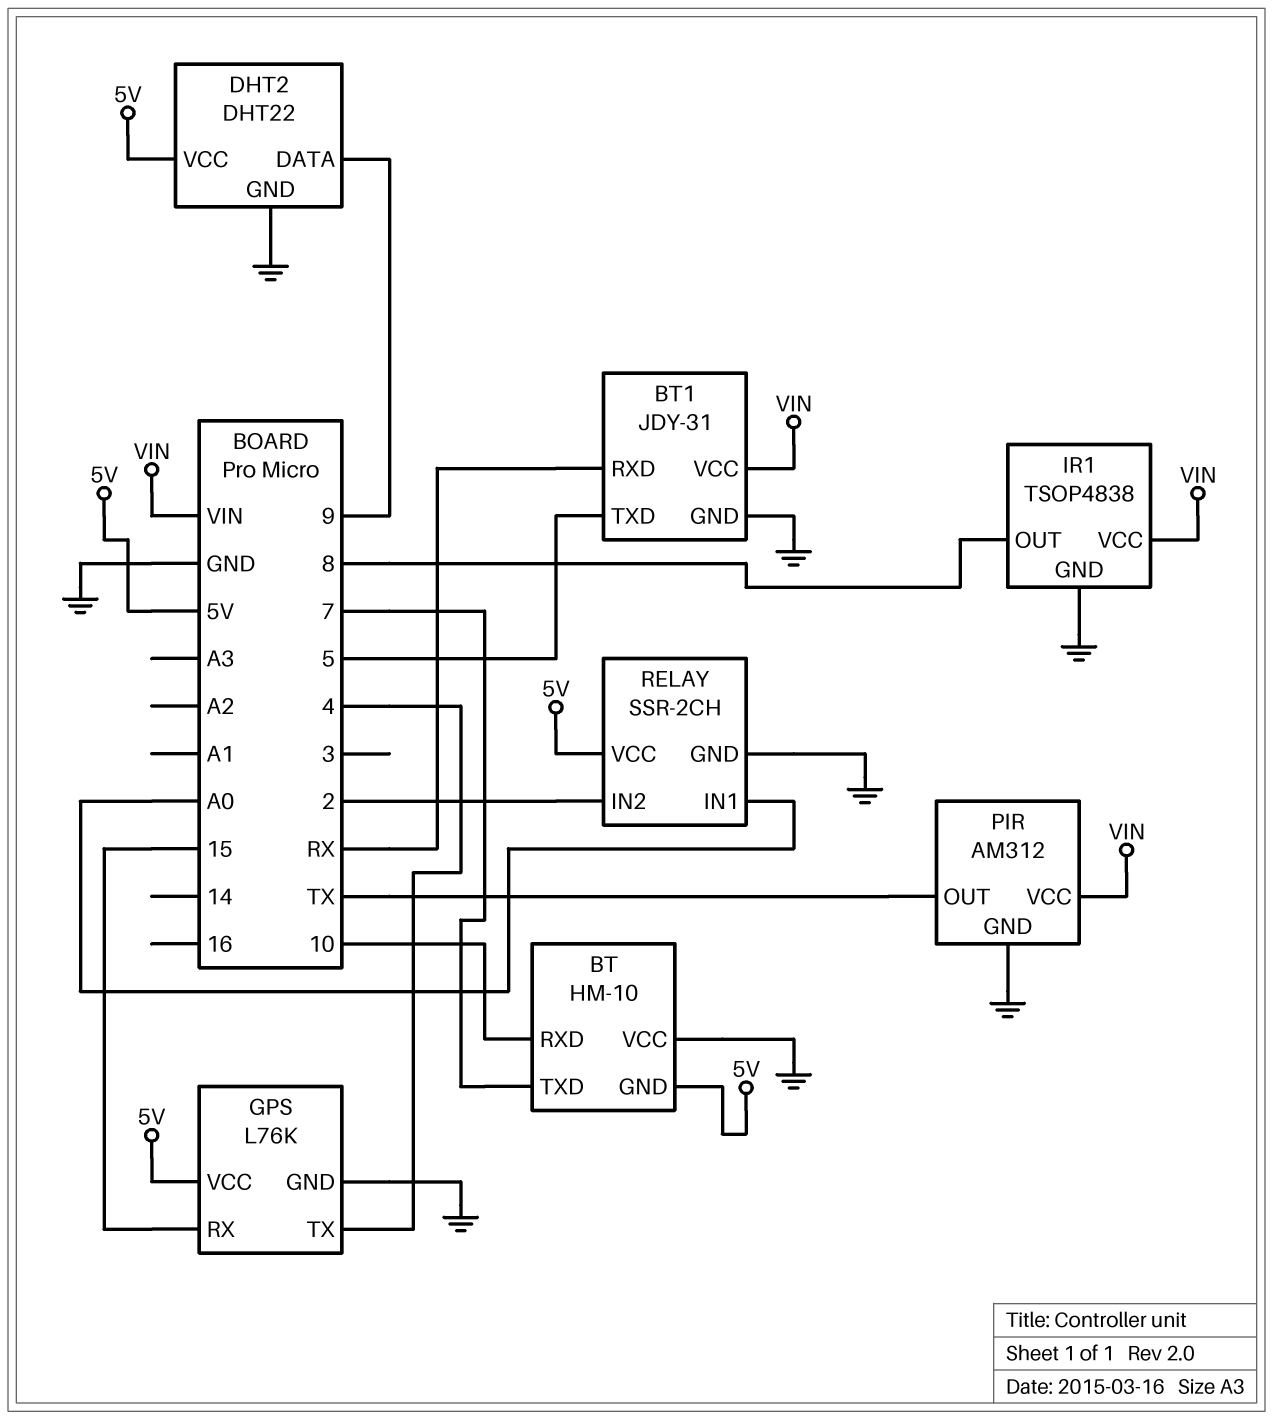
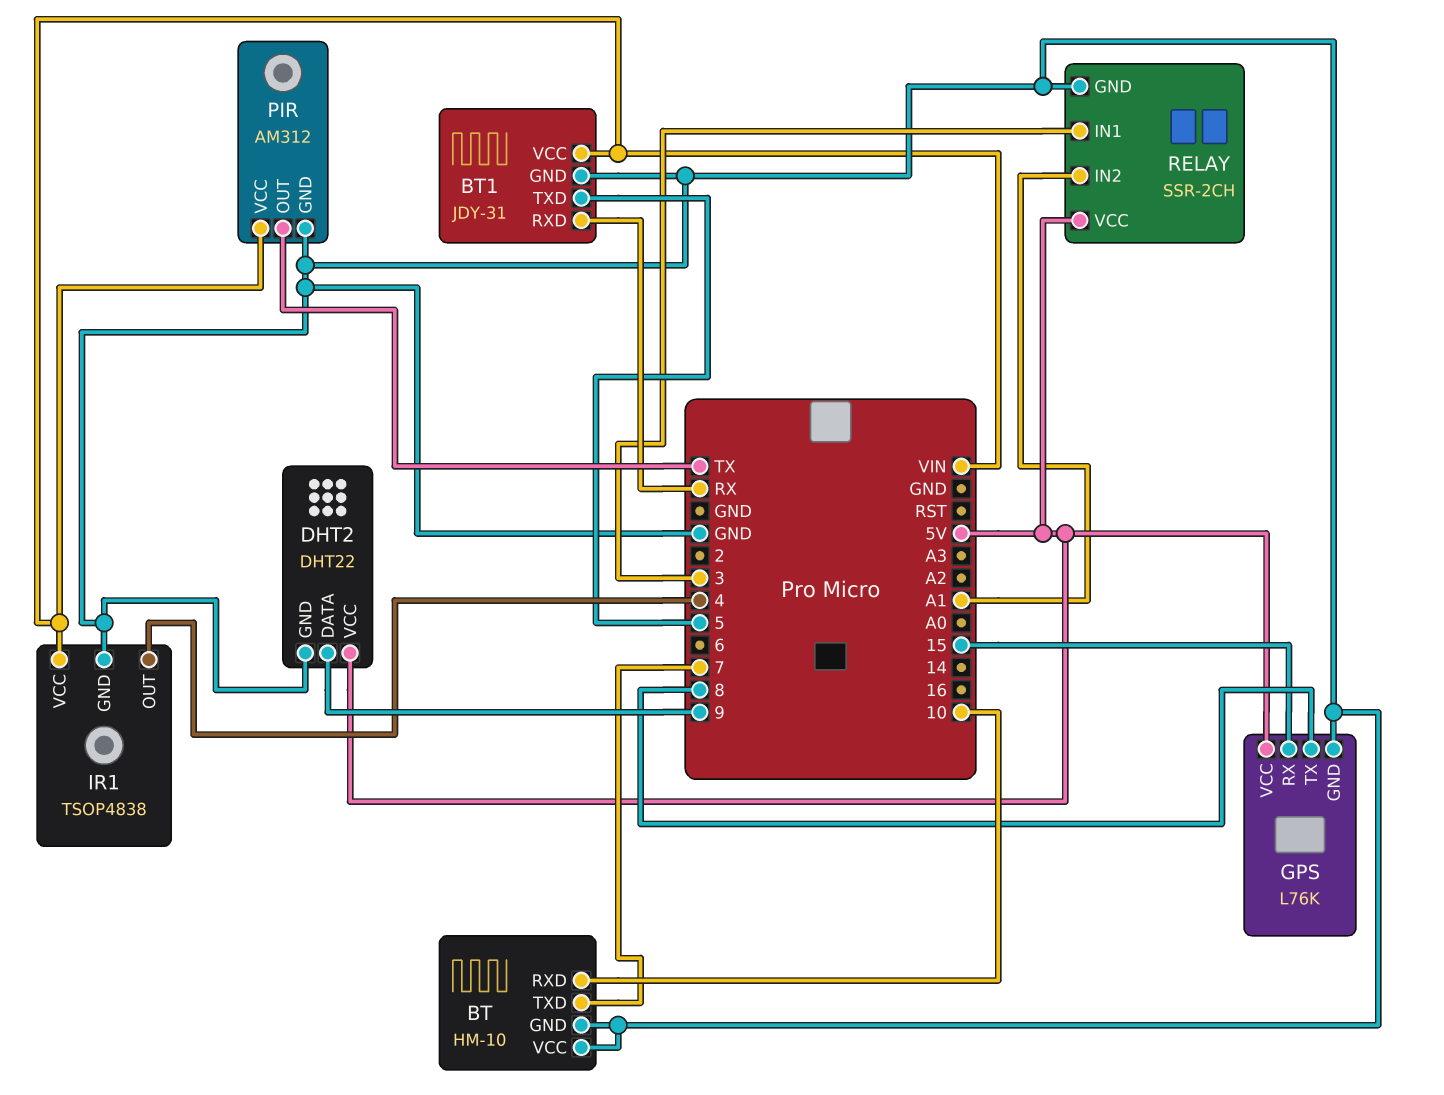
BT pin GND: 5V -> GND
GPS pin TX: 4 -> 8
IR1 pin OUT: 8 -> 4
RELAY pin IN1: A0 -> 3
RELAY pin IN2: 2 -> A1

